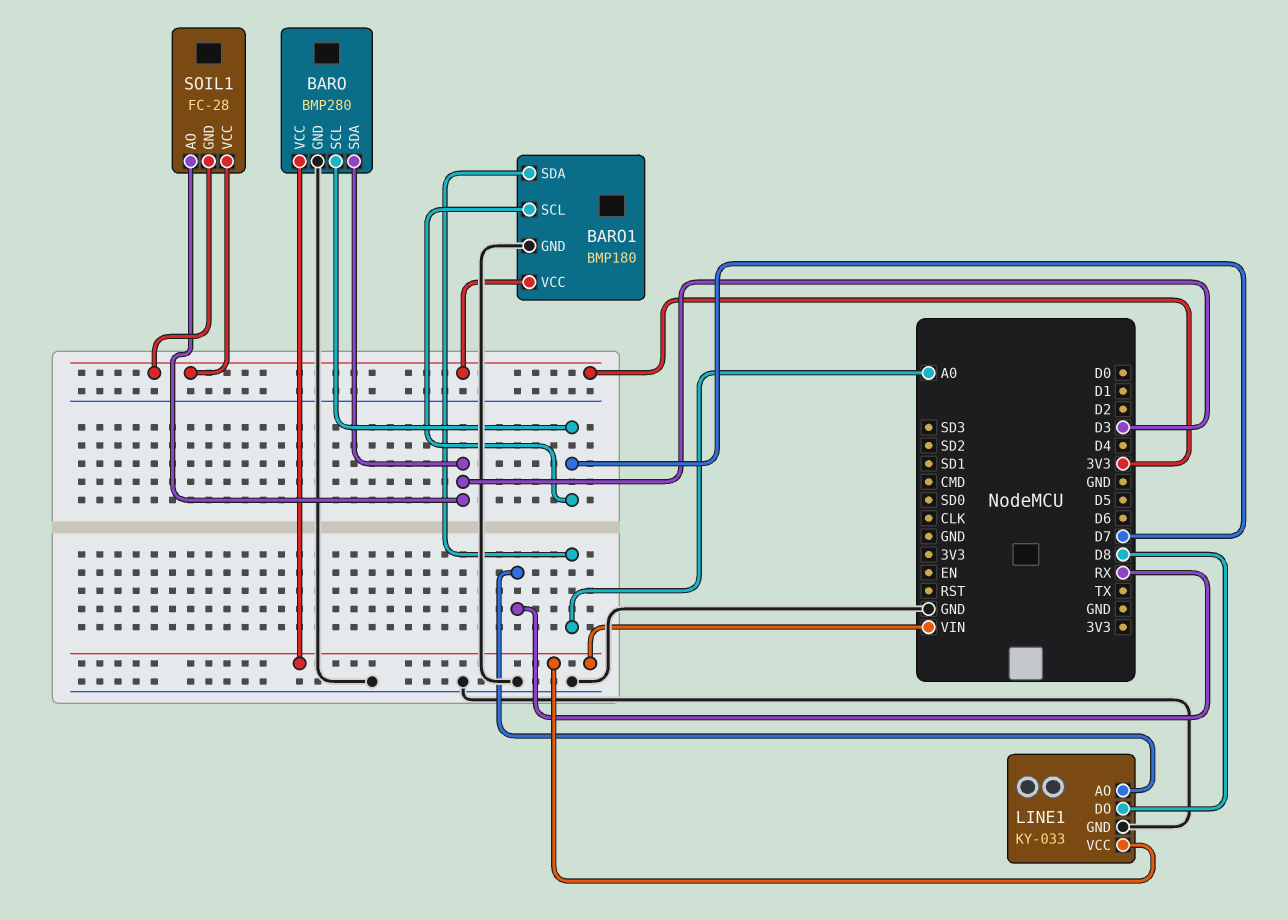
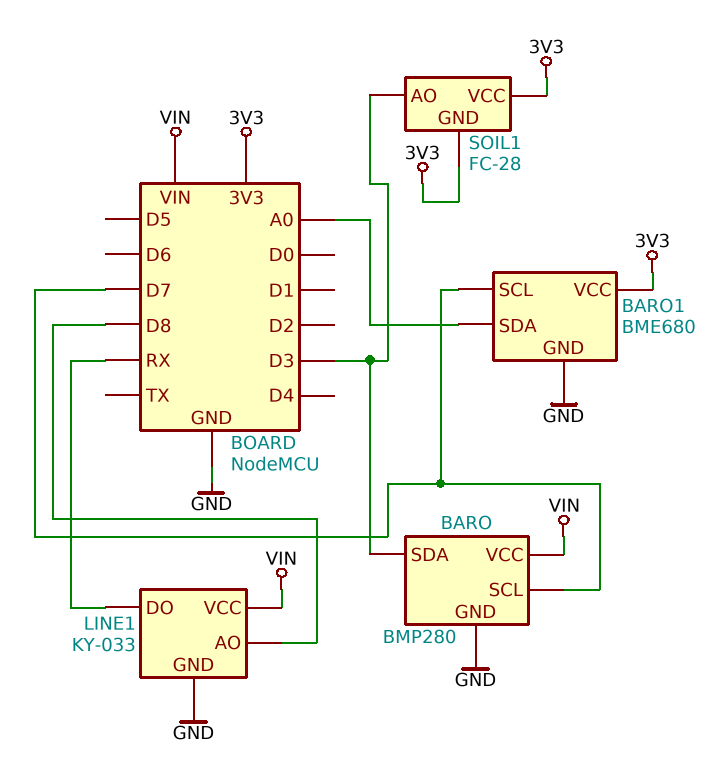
BARO1: BMP180 -> BME680
LINE1 pin AO: RX -> D8
LINE1 pin DO: D8 -> RX

